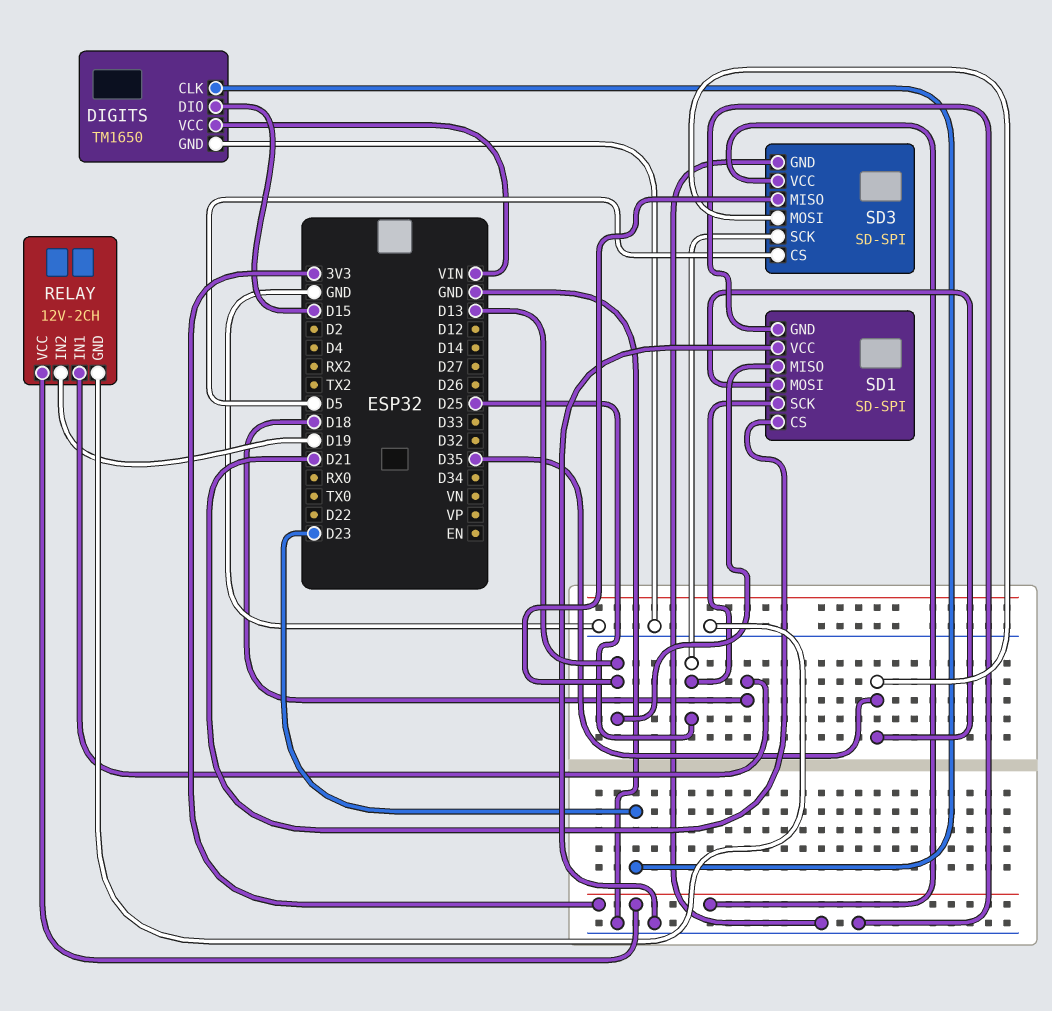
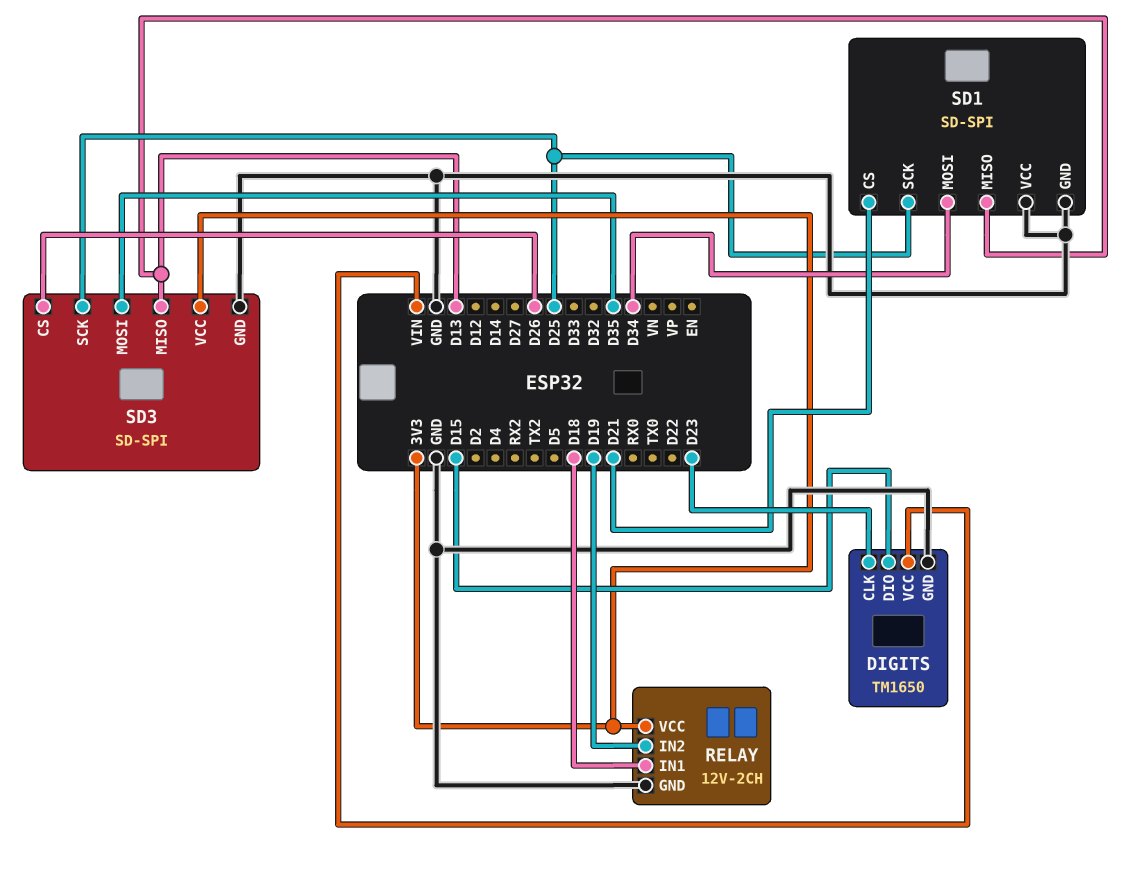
SD1 pin MOSI: D35 -> D34
SD3 pin CS: D5 -> D26

